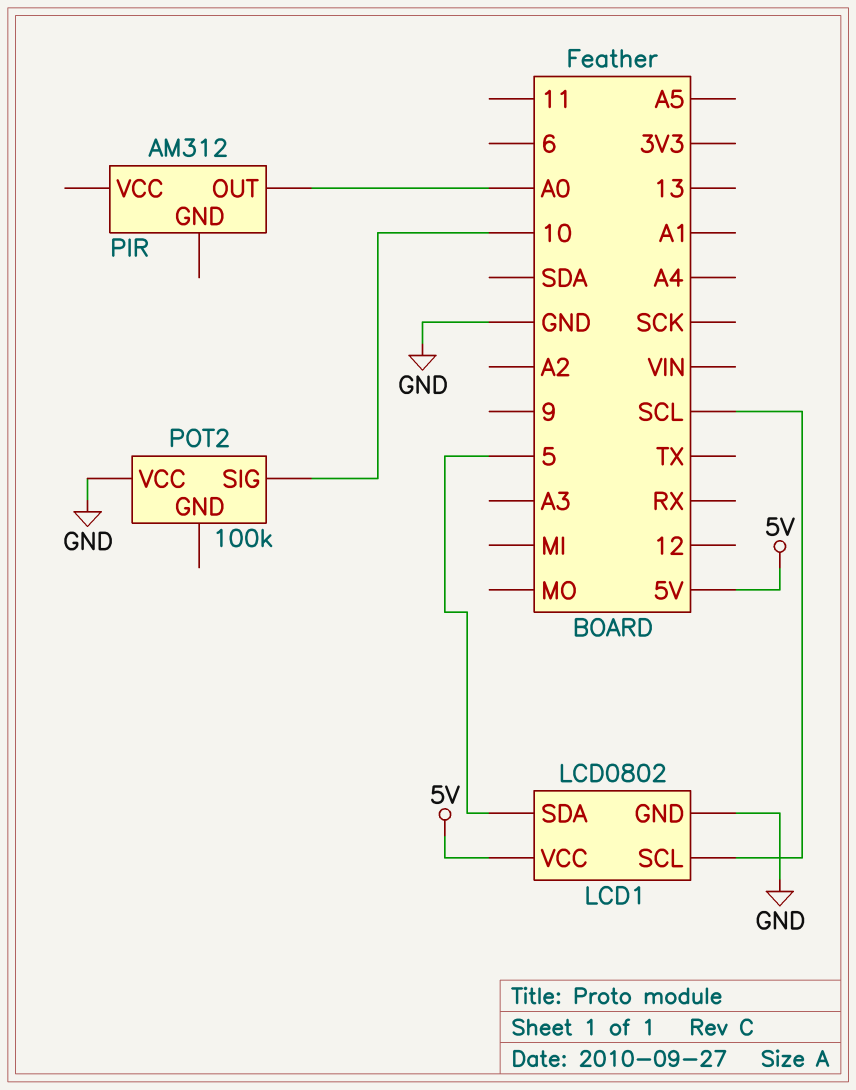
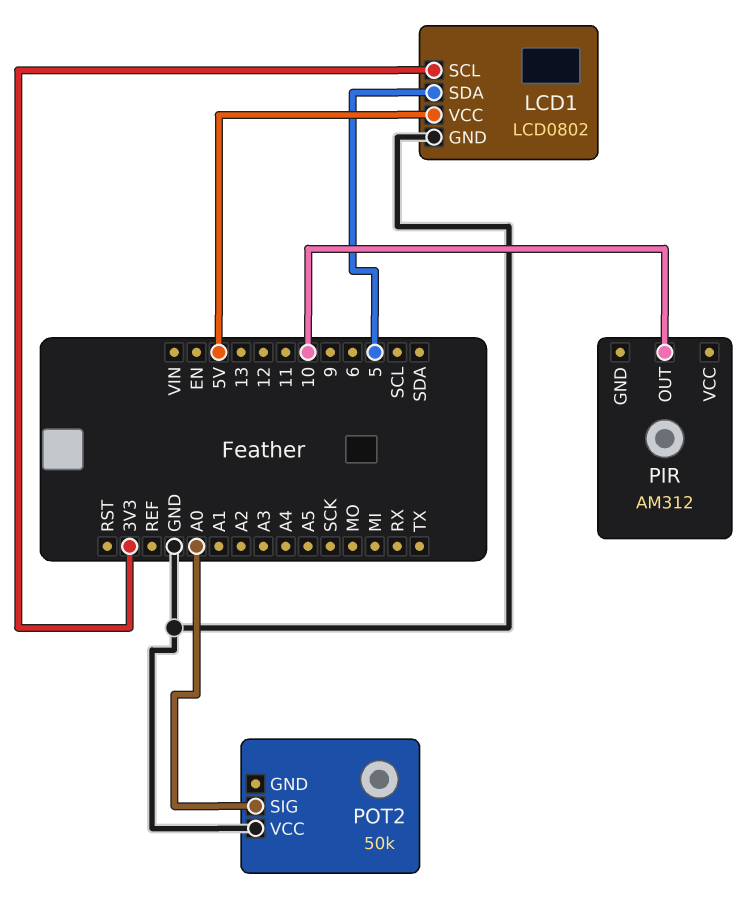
LCD1 pin SCL: SCL -> 3V3
PIR pin OUT: A0 -> 10
POT2: 100k -> 50k
POT2 pin SIG: 10 -> A0

